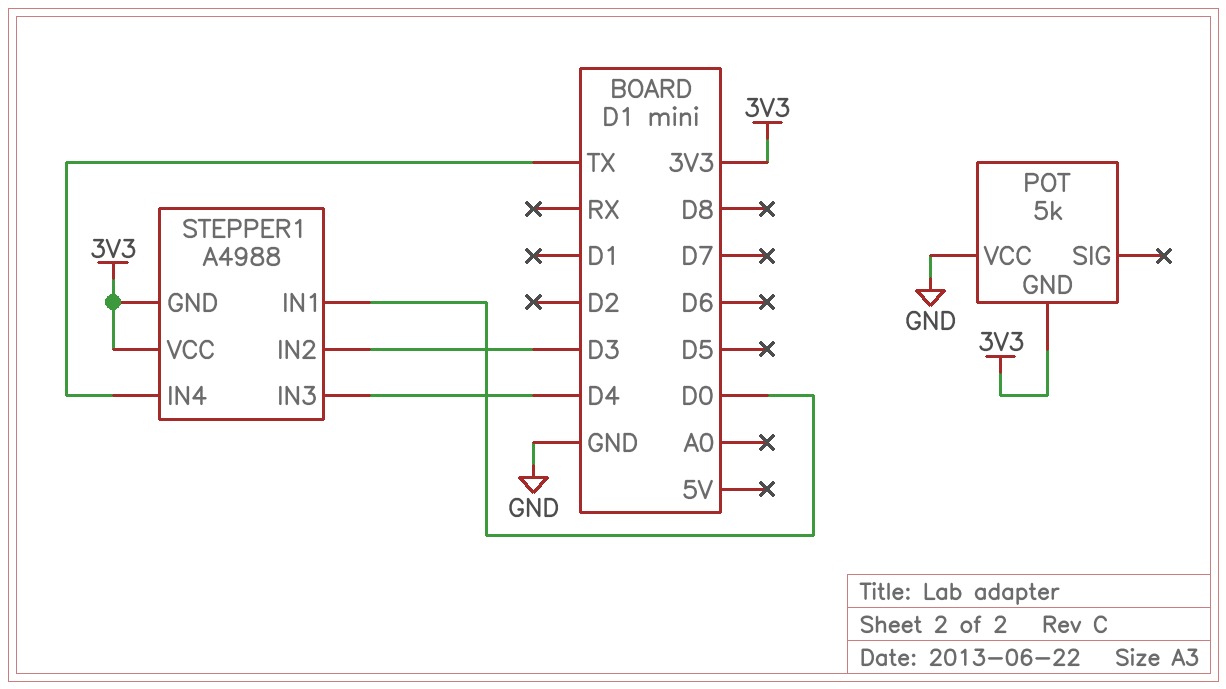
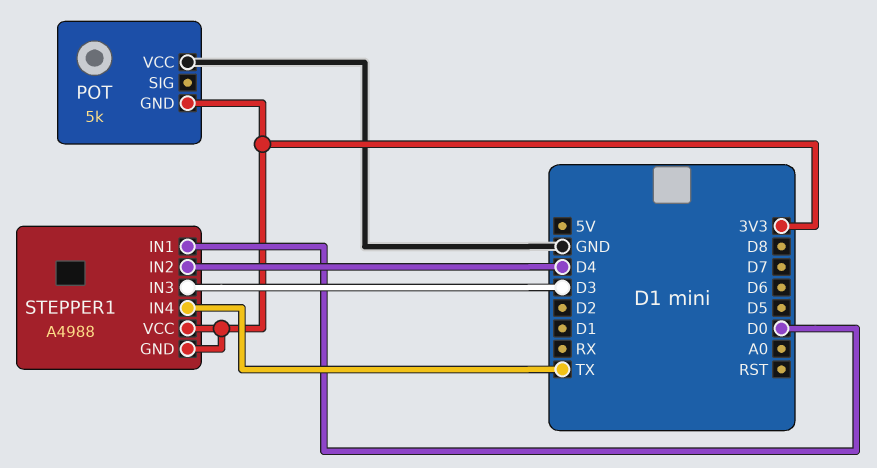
STEPPER1 pin IN2: D3 -> D4
STEPPER1 pin IN3: D4 -> D3

